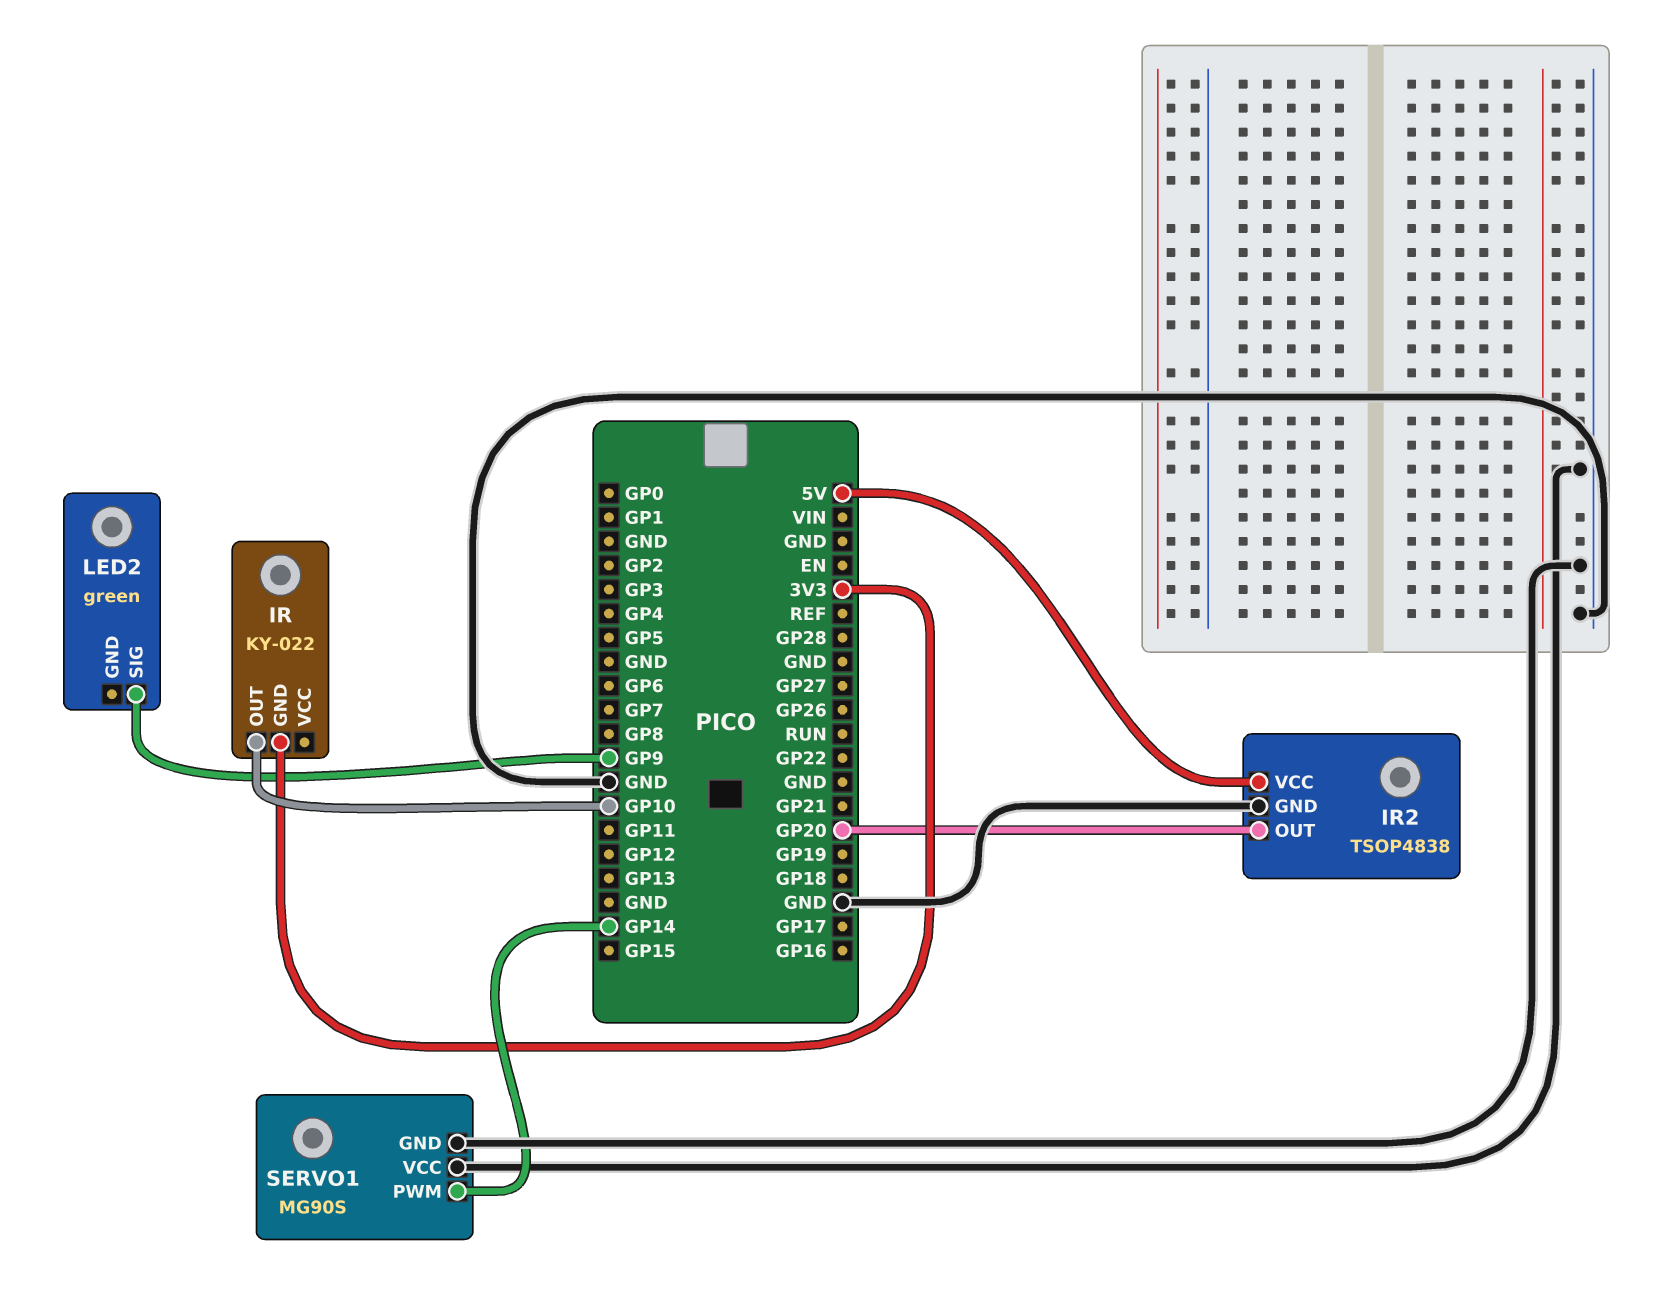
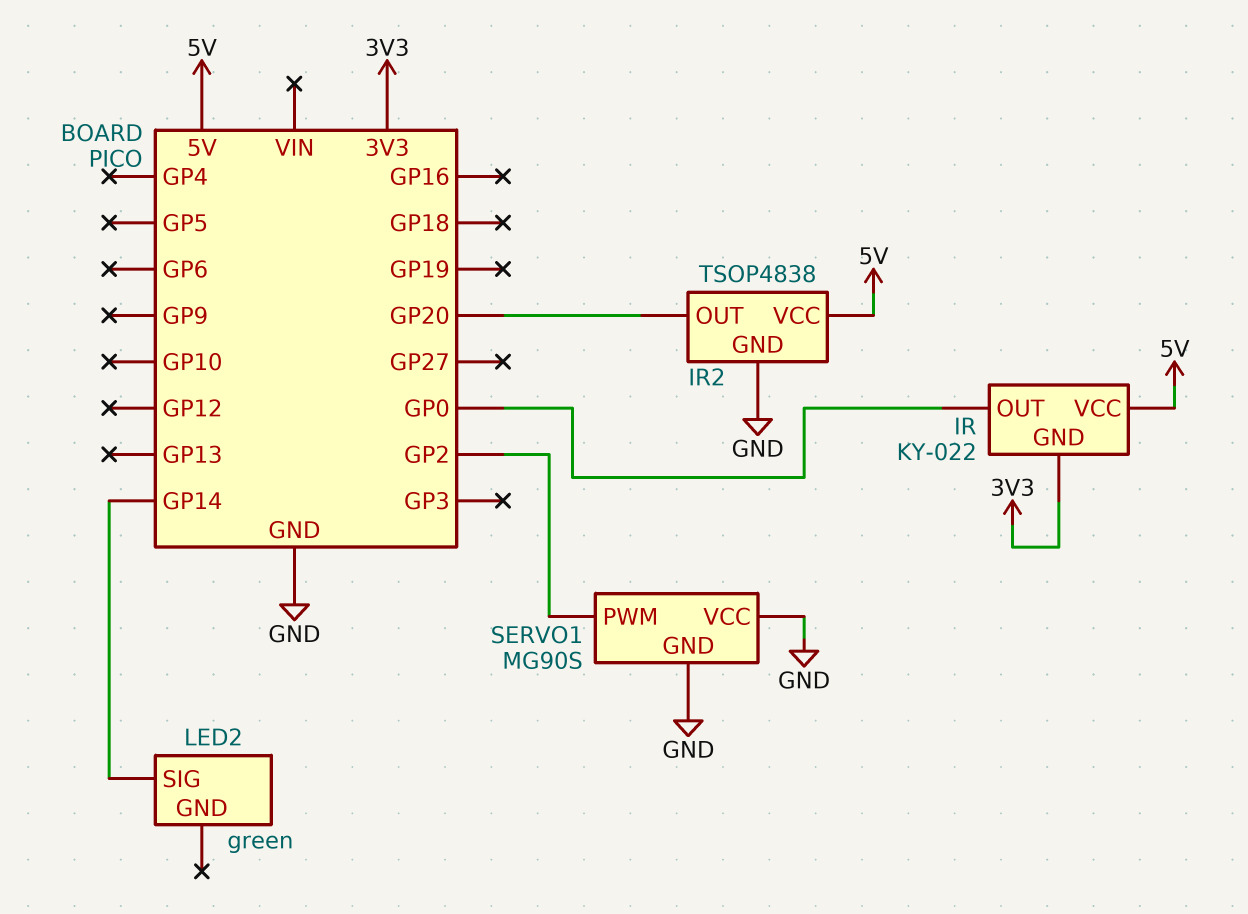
IR pin OUT: GP10 -> GP0
IR pin VCC: none -> 5V
LED2 pin SIG: GP9 -> GP14
SERVO1 pin PWM: GP14 -> GP2

